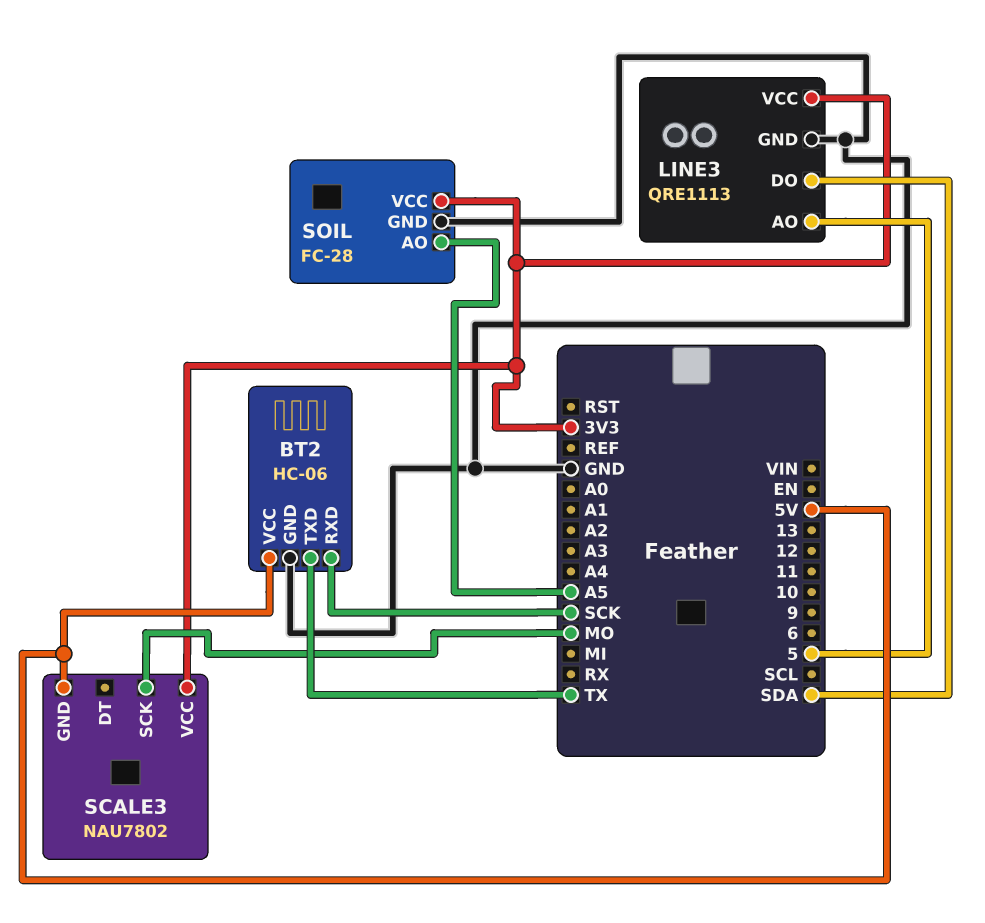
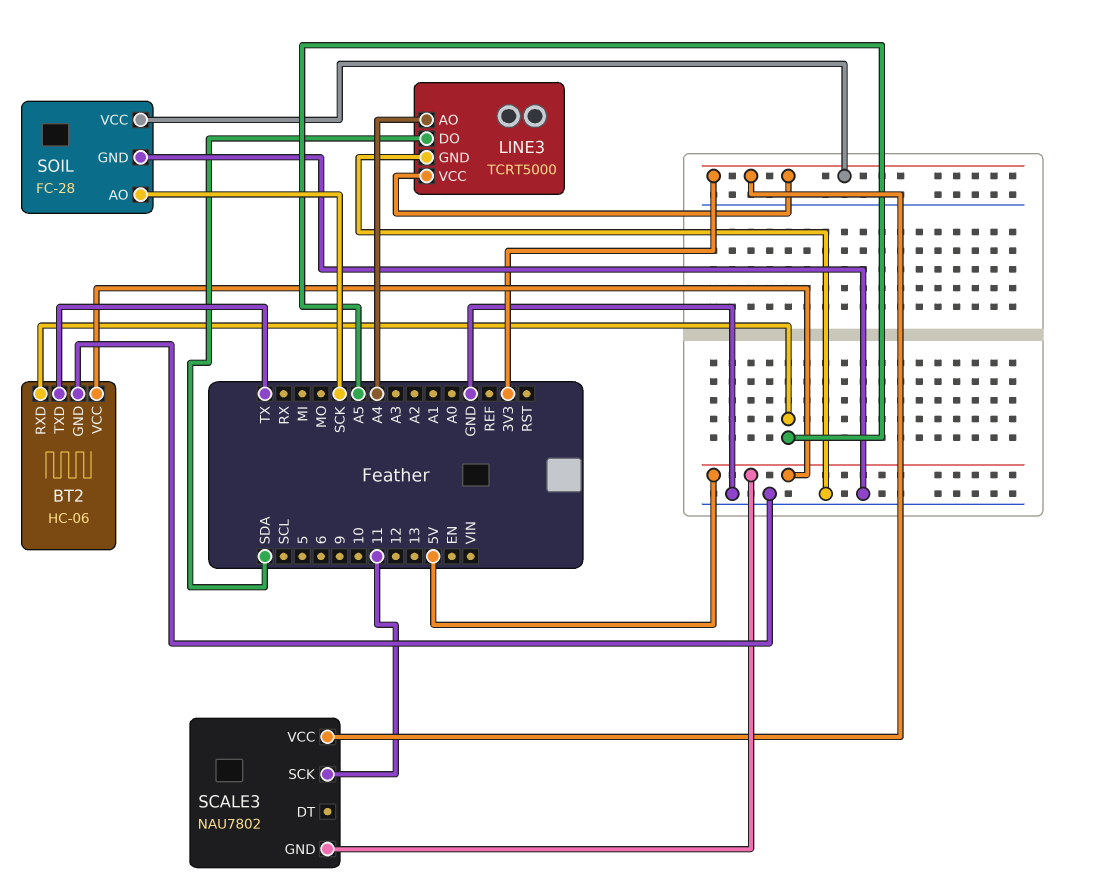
BT2 pin RXD: SCK -> A5
LINE3: QRE1113 -> TCRT5000
LINE3 pin AO: 5 -> A4
SCALE3 pin SCK: MO -> 11
SOIL pin AO: A5 -> SCK

